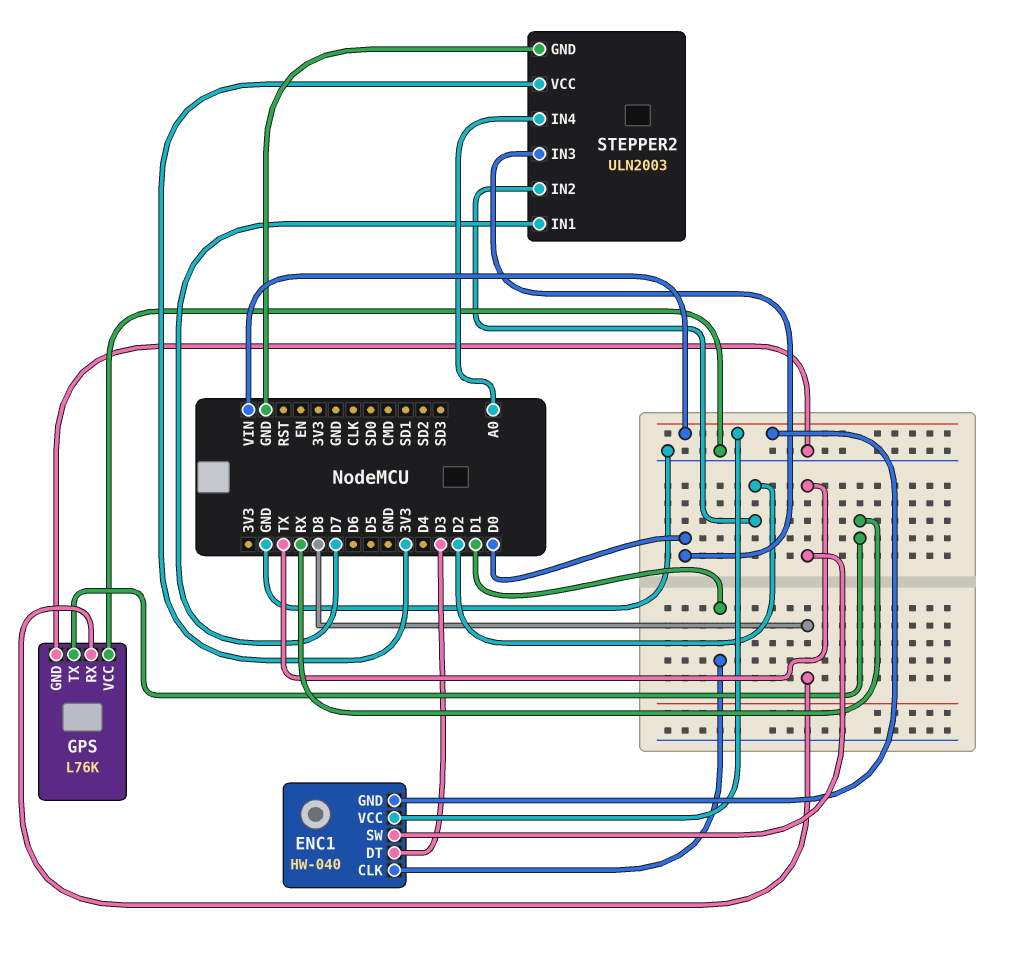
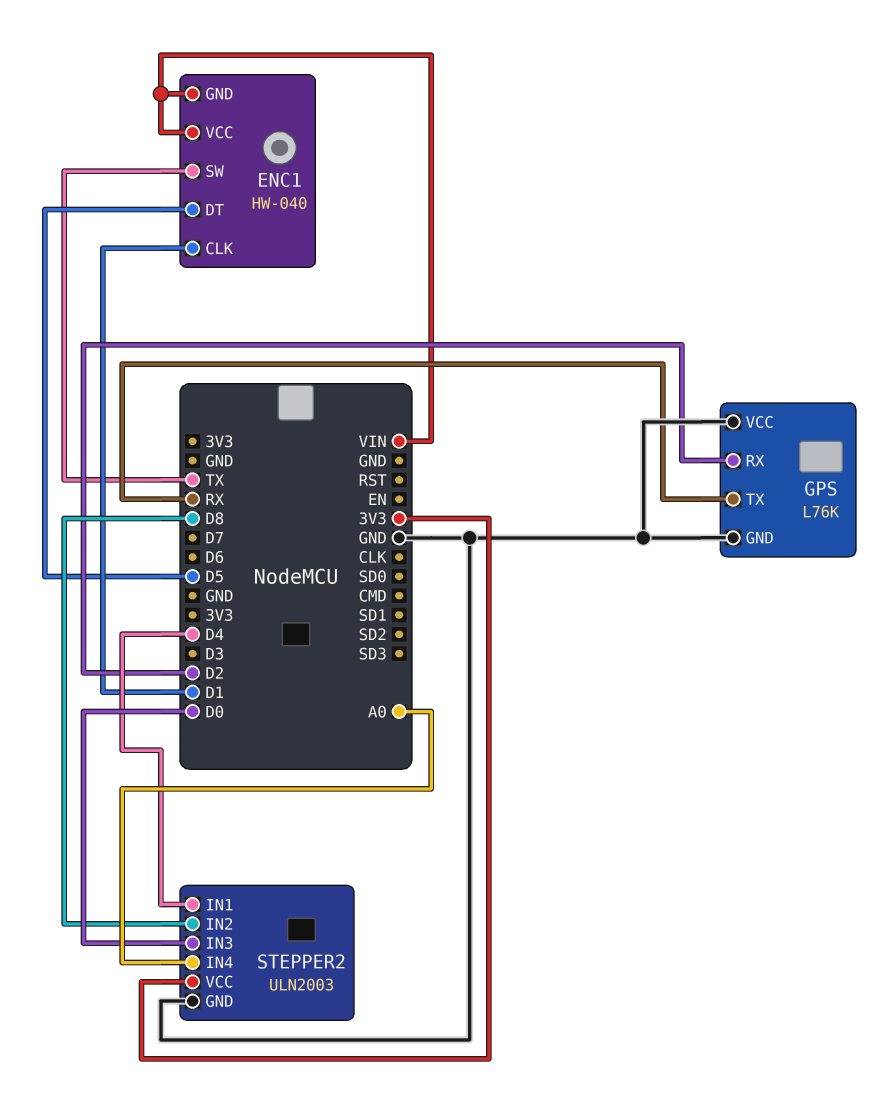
ENC1 pin DT: D3 -> D5
GPS pin RX: D8 -> D2
STEPPER2 pin IN1: D7 -> D4
STEPPER2 pin IN2: D2 -> D8

